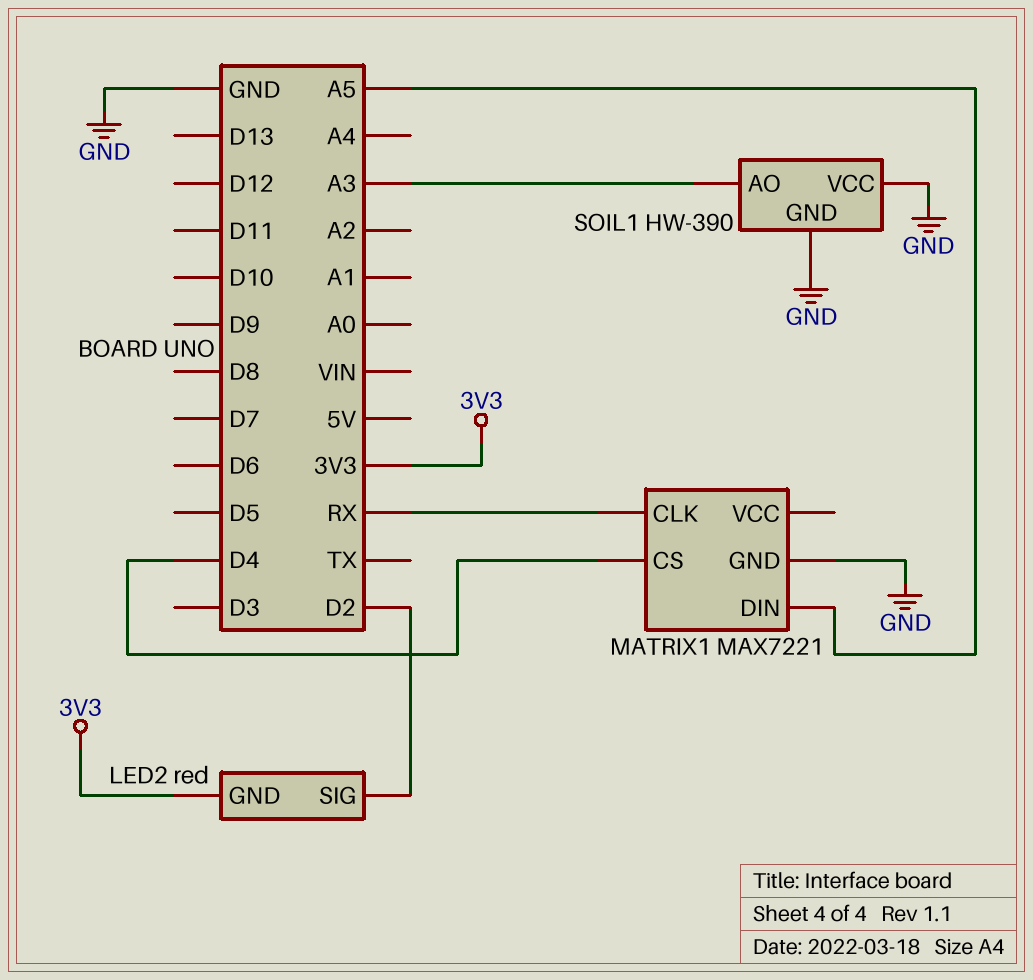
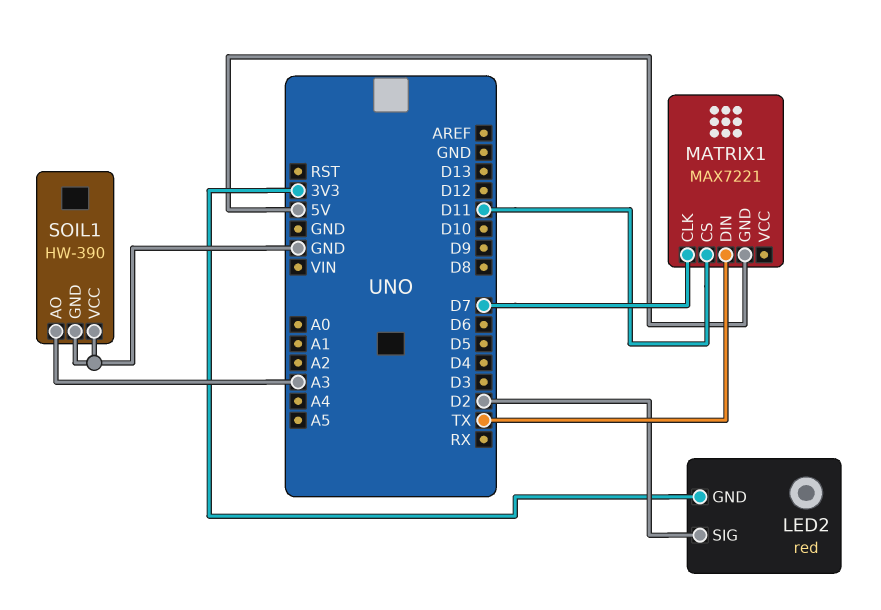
MATRIX1 pin CLK: RX -> D7
MATRIX1 pin CS: D4 -> D11
MATRIX1 pin DIN: A5 -> TX
MATRIX1 pin GND: GND -> 5V

